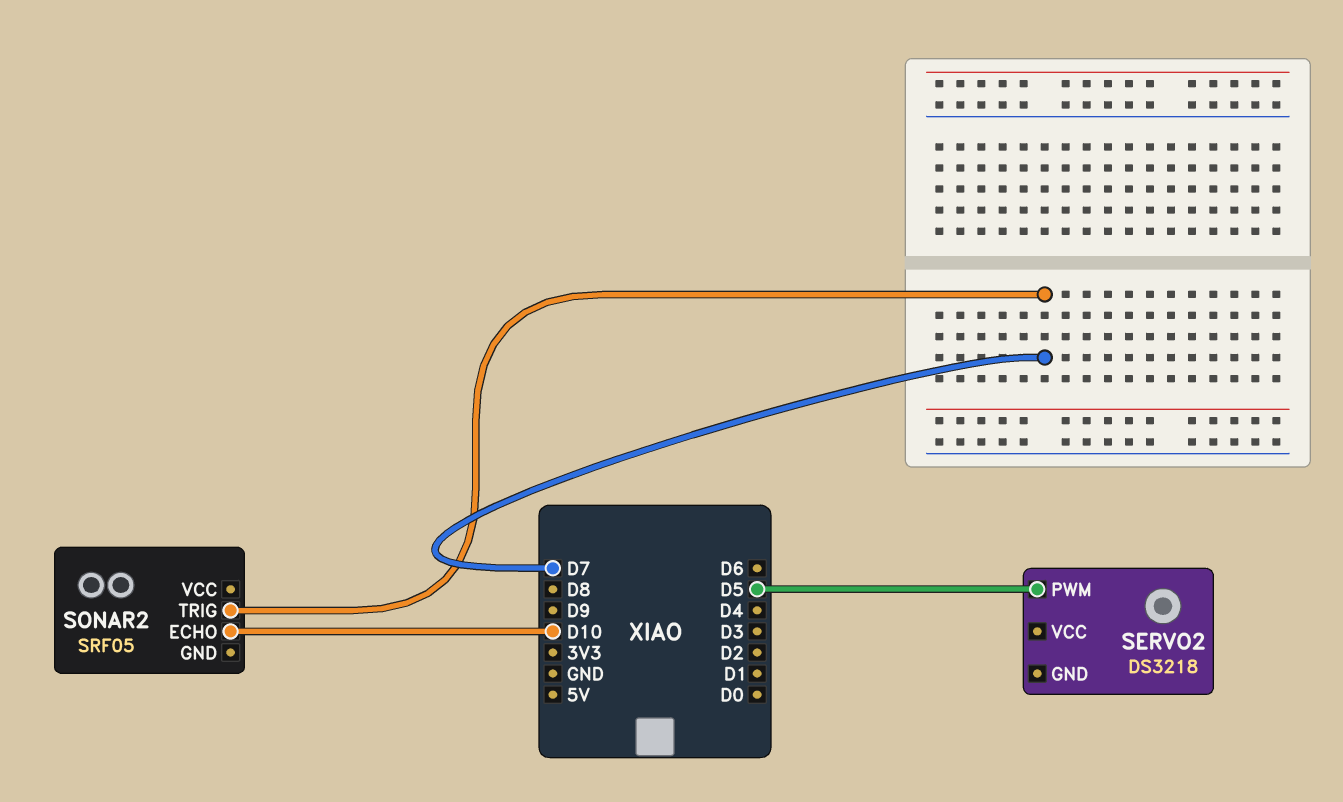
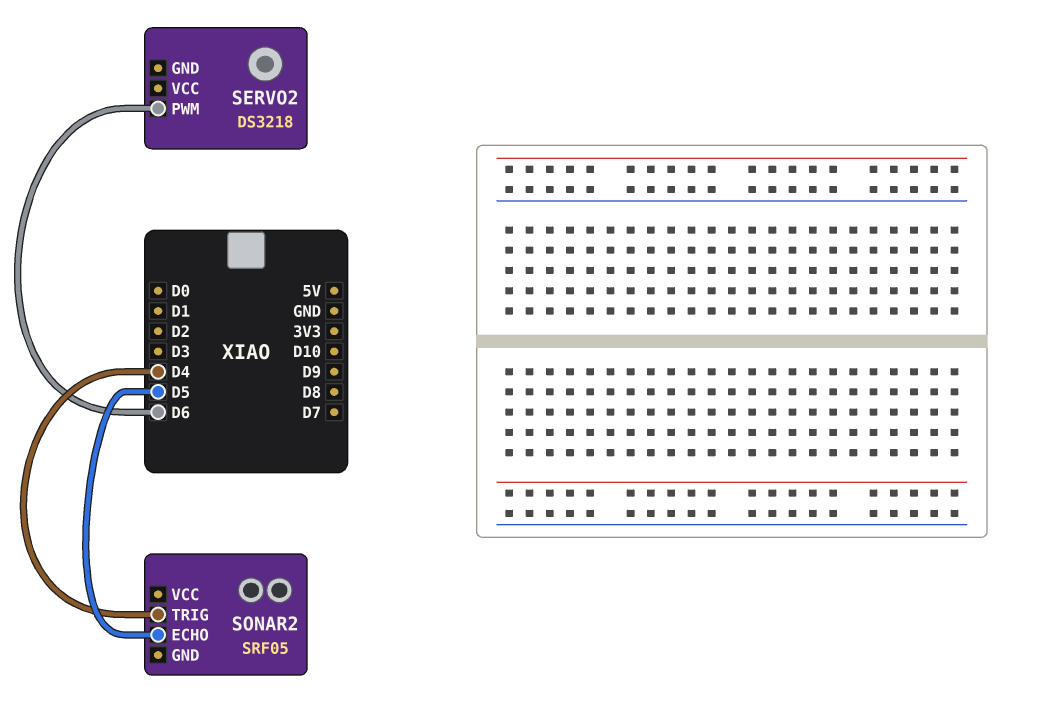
SERVO2 pin PWM: D5 -> D6
SONAR2 pin ECHO: D10 -> D5
SONAR2 pin TRIG: D7 -> D4

